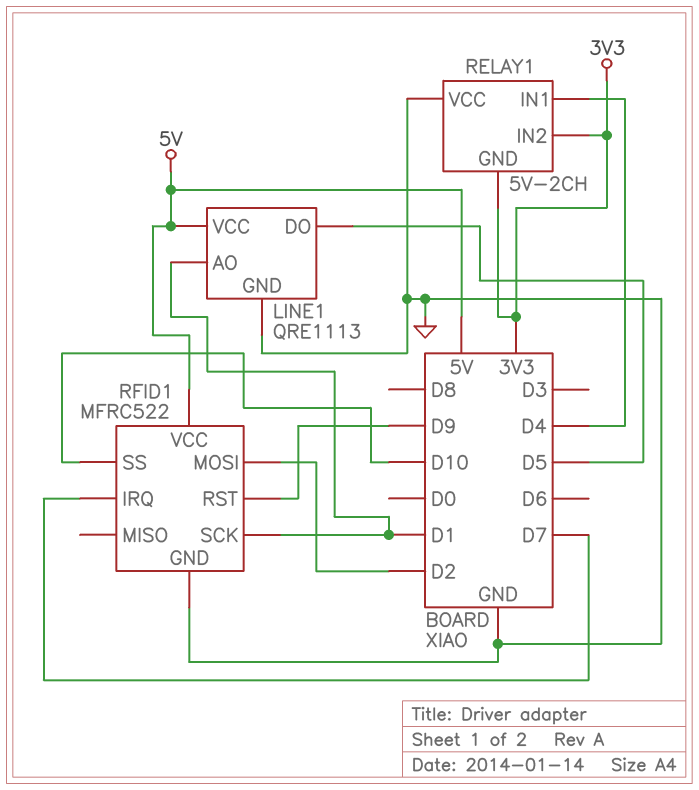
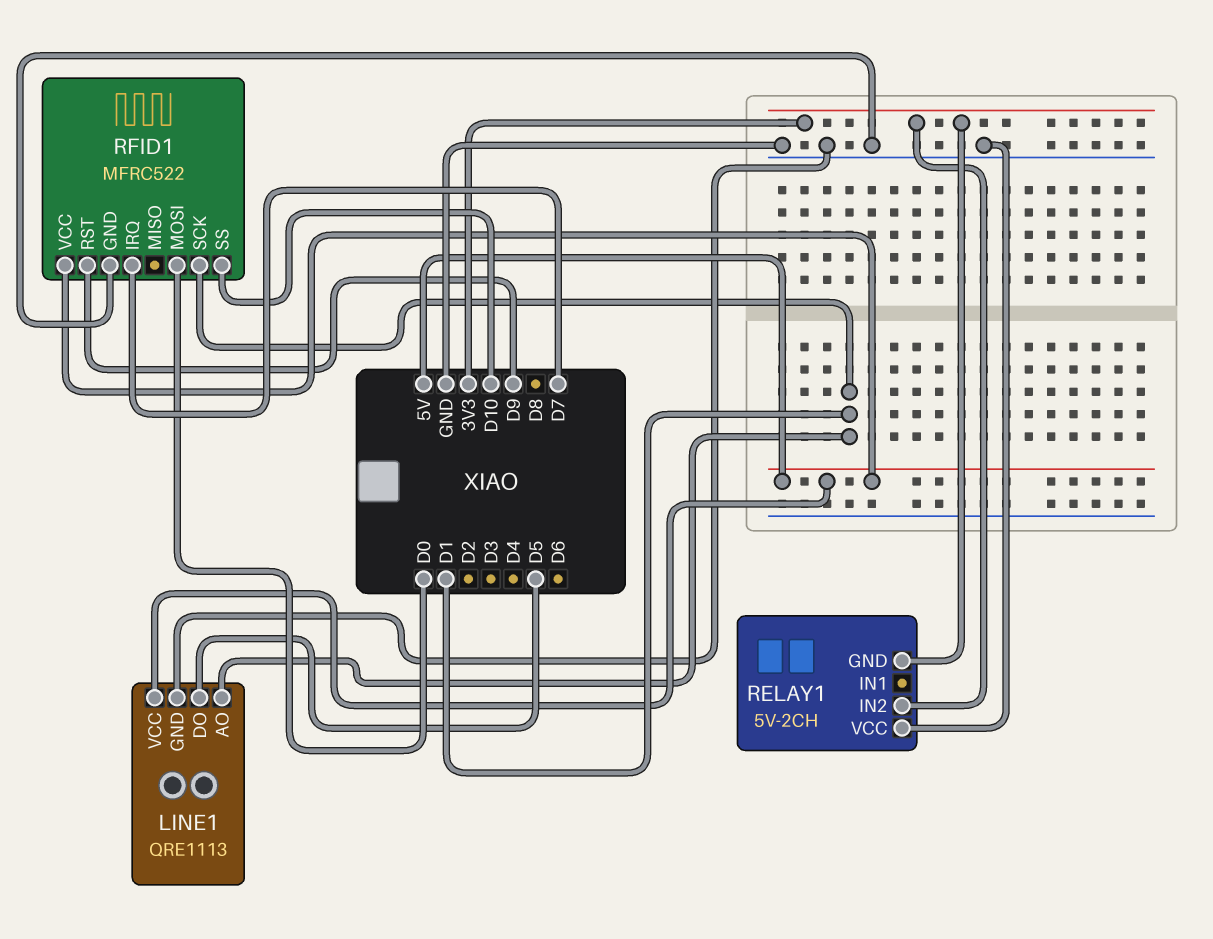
RELAY1 pin IN1: D4 -> none
RFID1 pin MOSI: D2 -> D0

